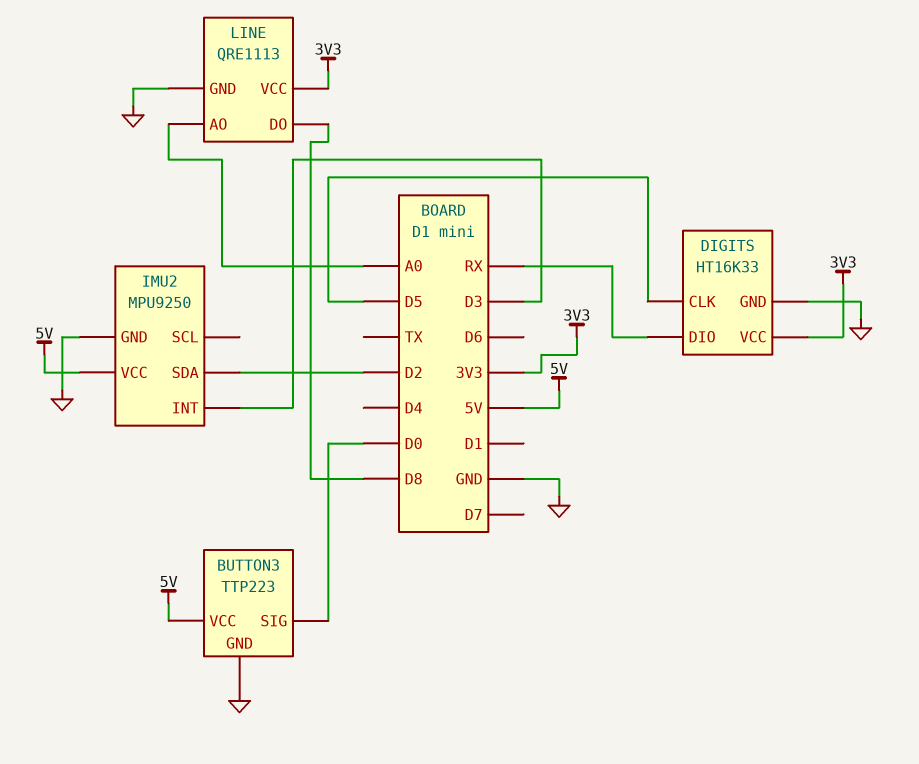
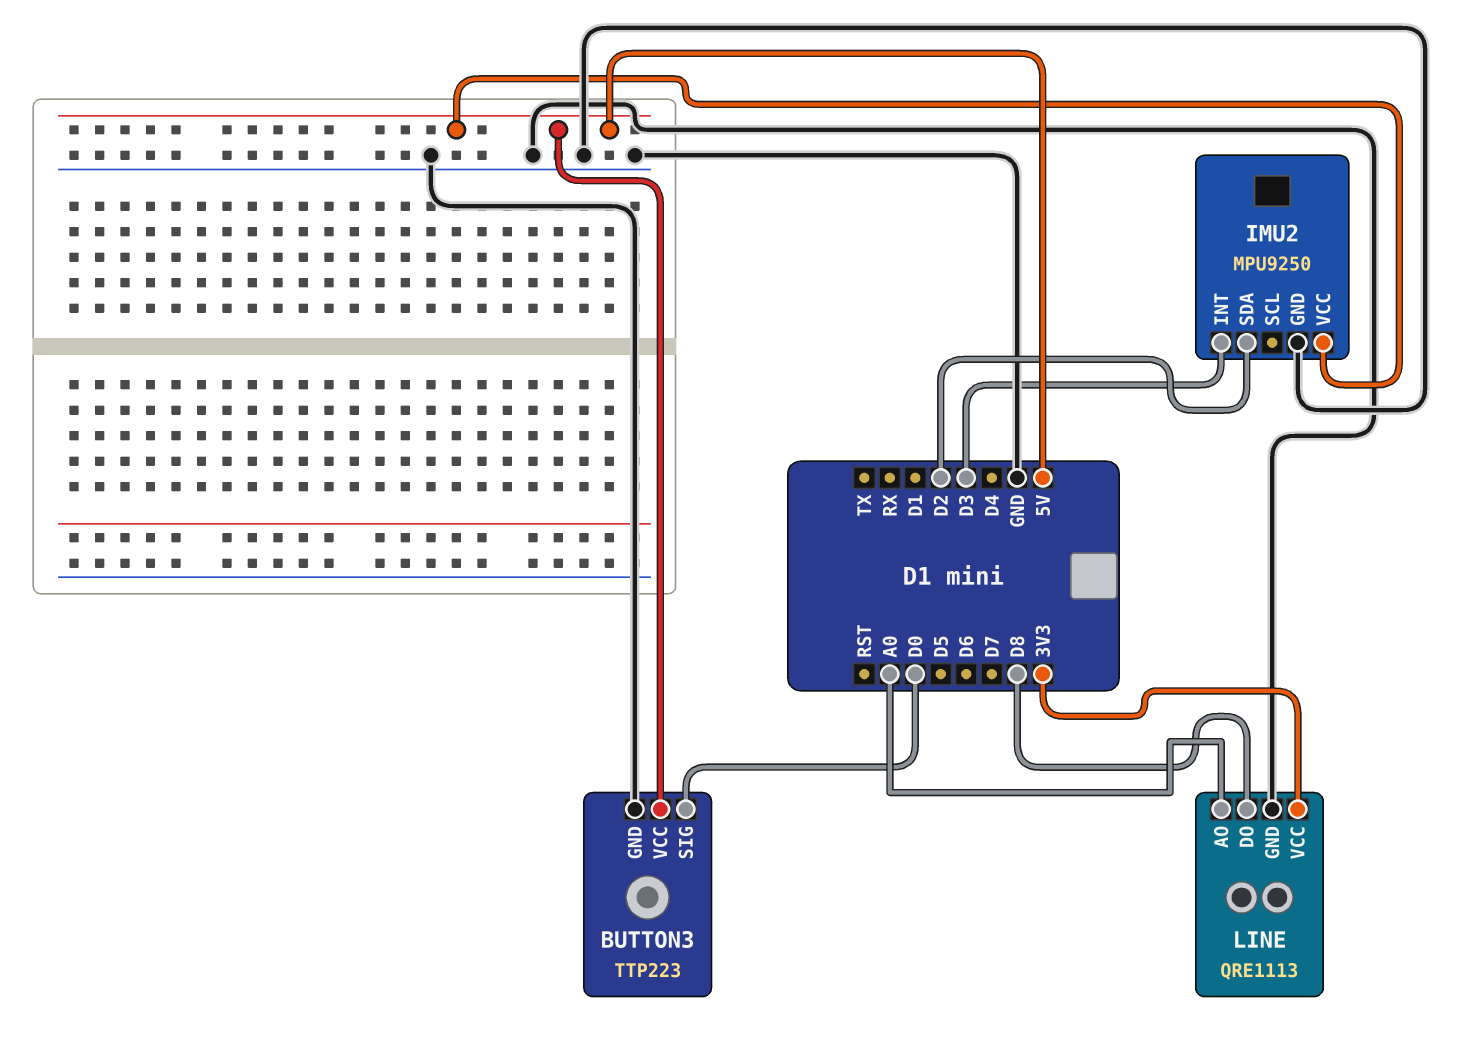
DIGITS: HT16K33 -> none
DIGITS pin CLK: D5 -> none
DIGITS pin DIO: RX -> none
DIGITS pin GND: GND -> none
DIGITS pin VCC: 3V3 -> none

